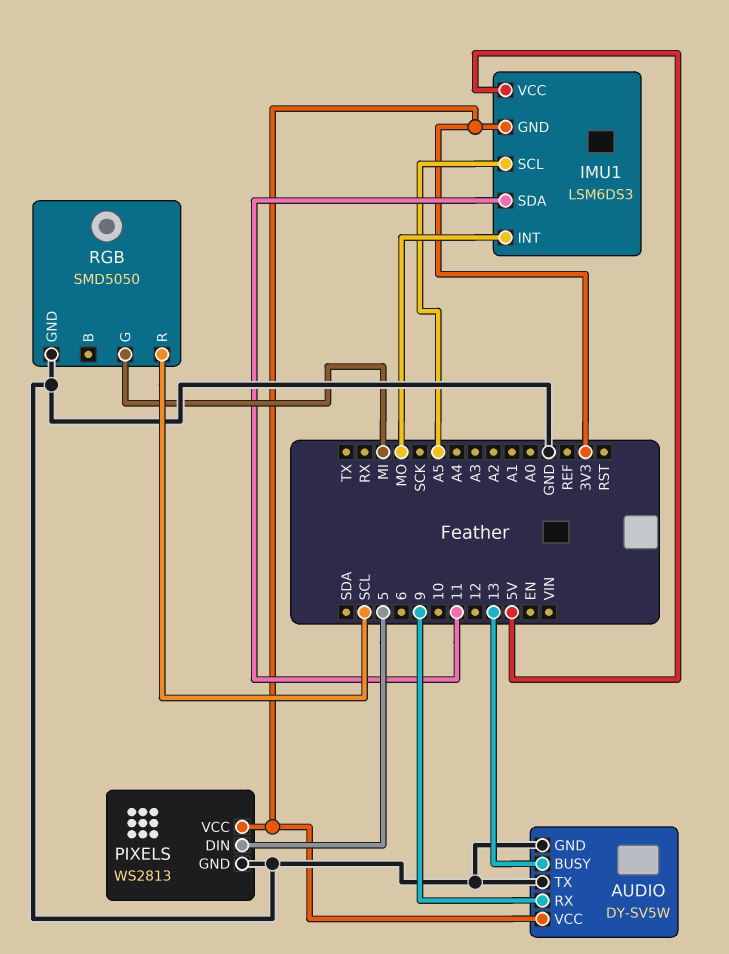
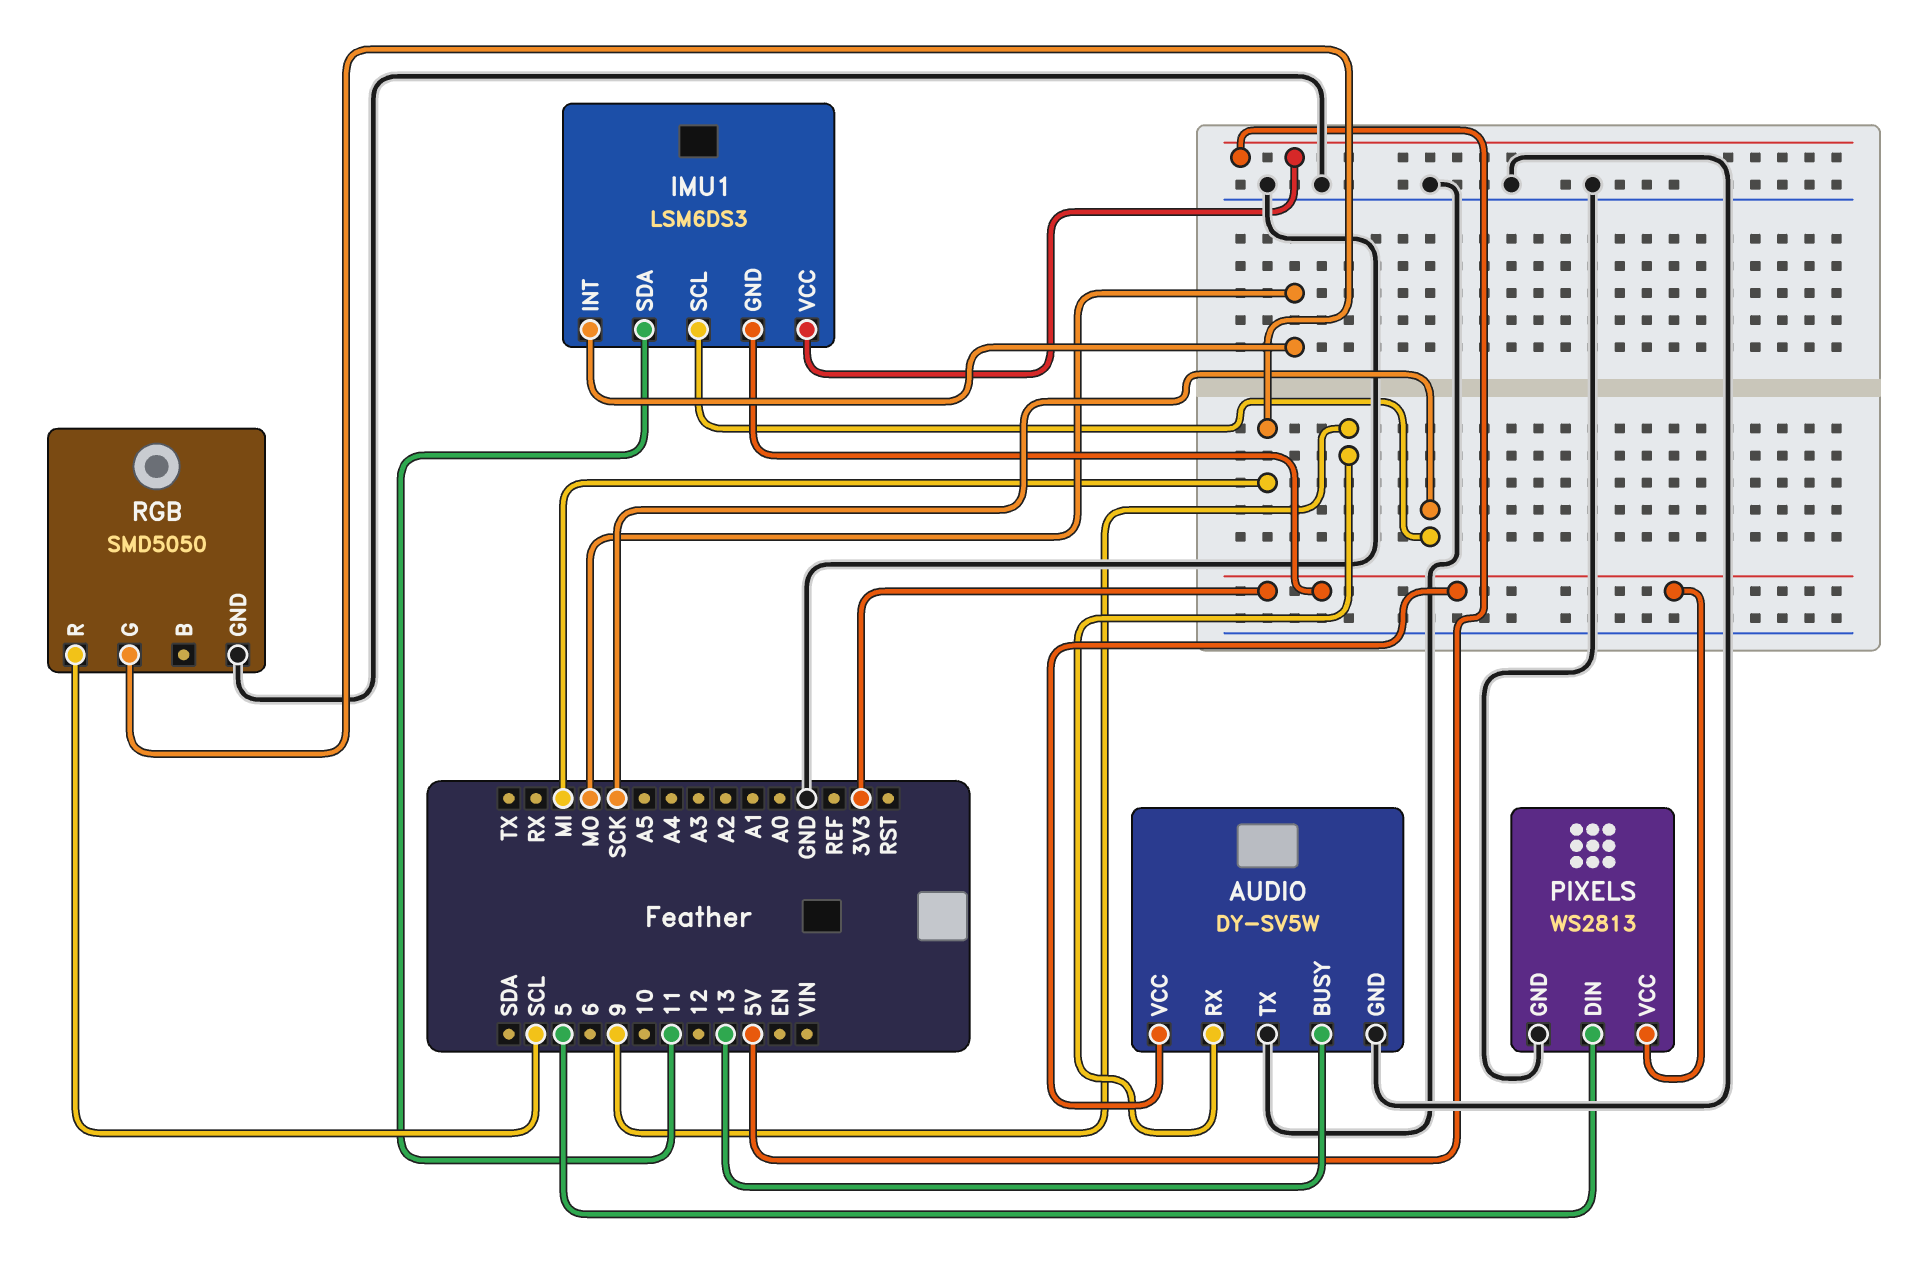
IMU1 pin SCL: A5 -> SCK

